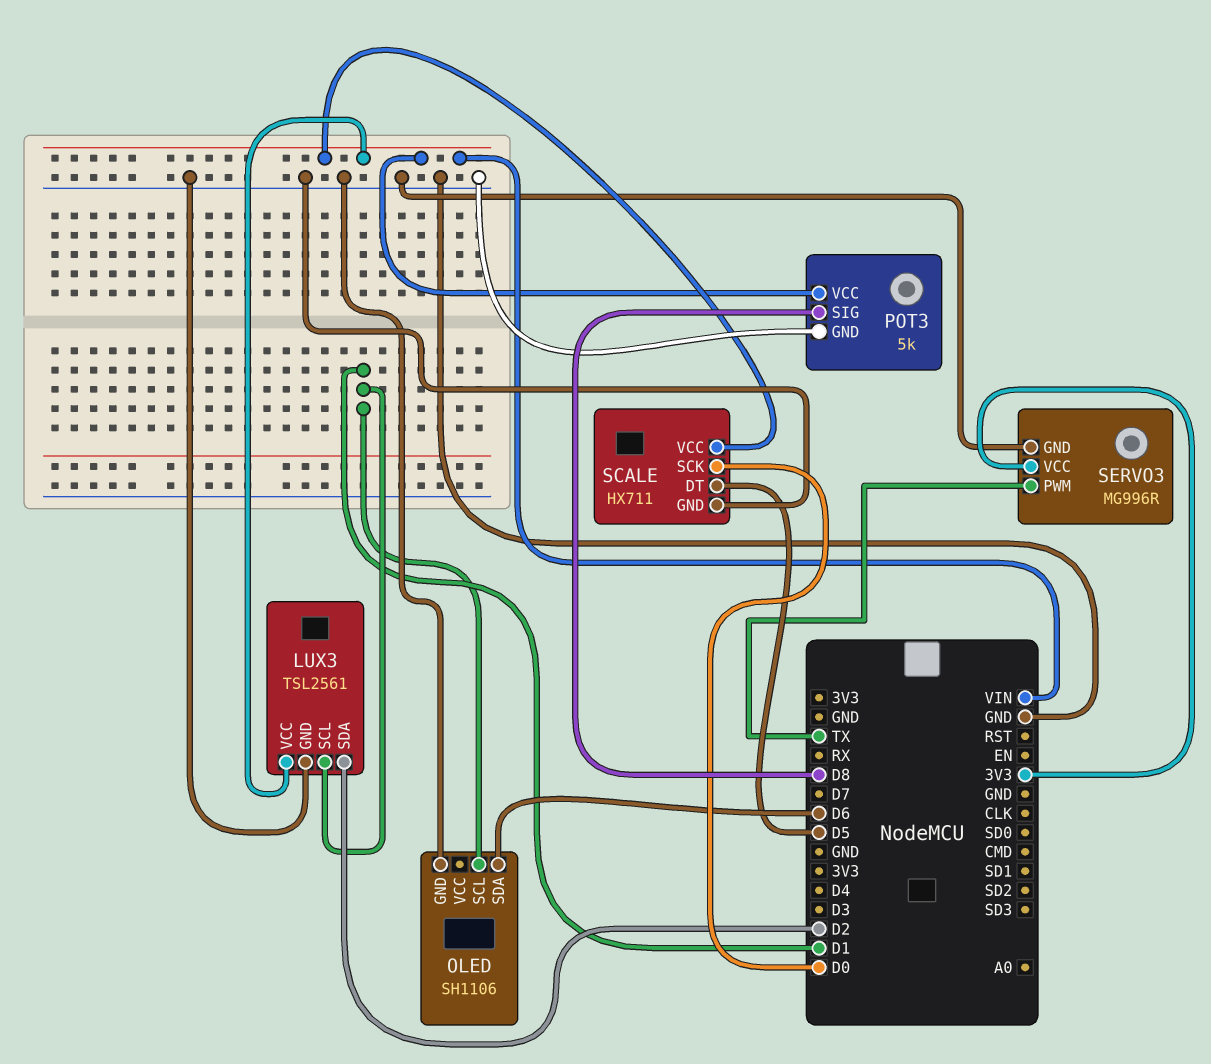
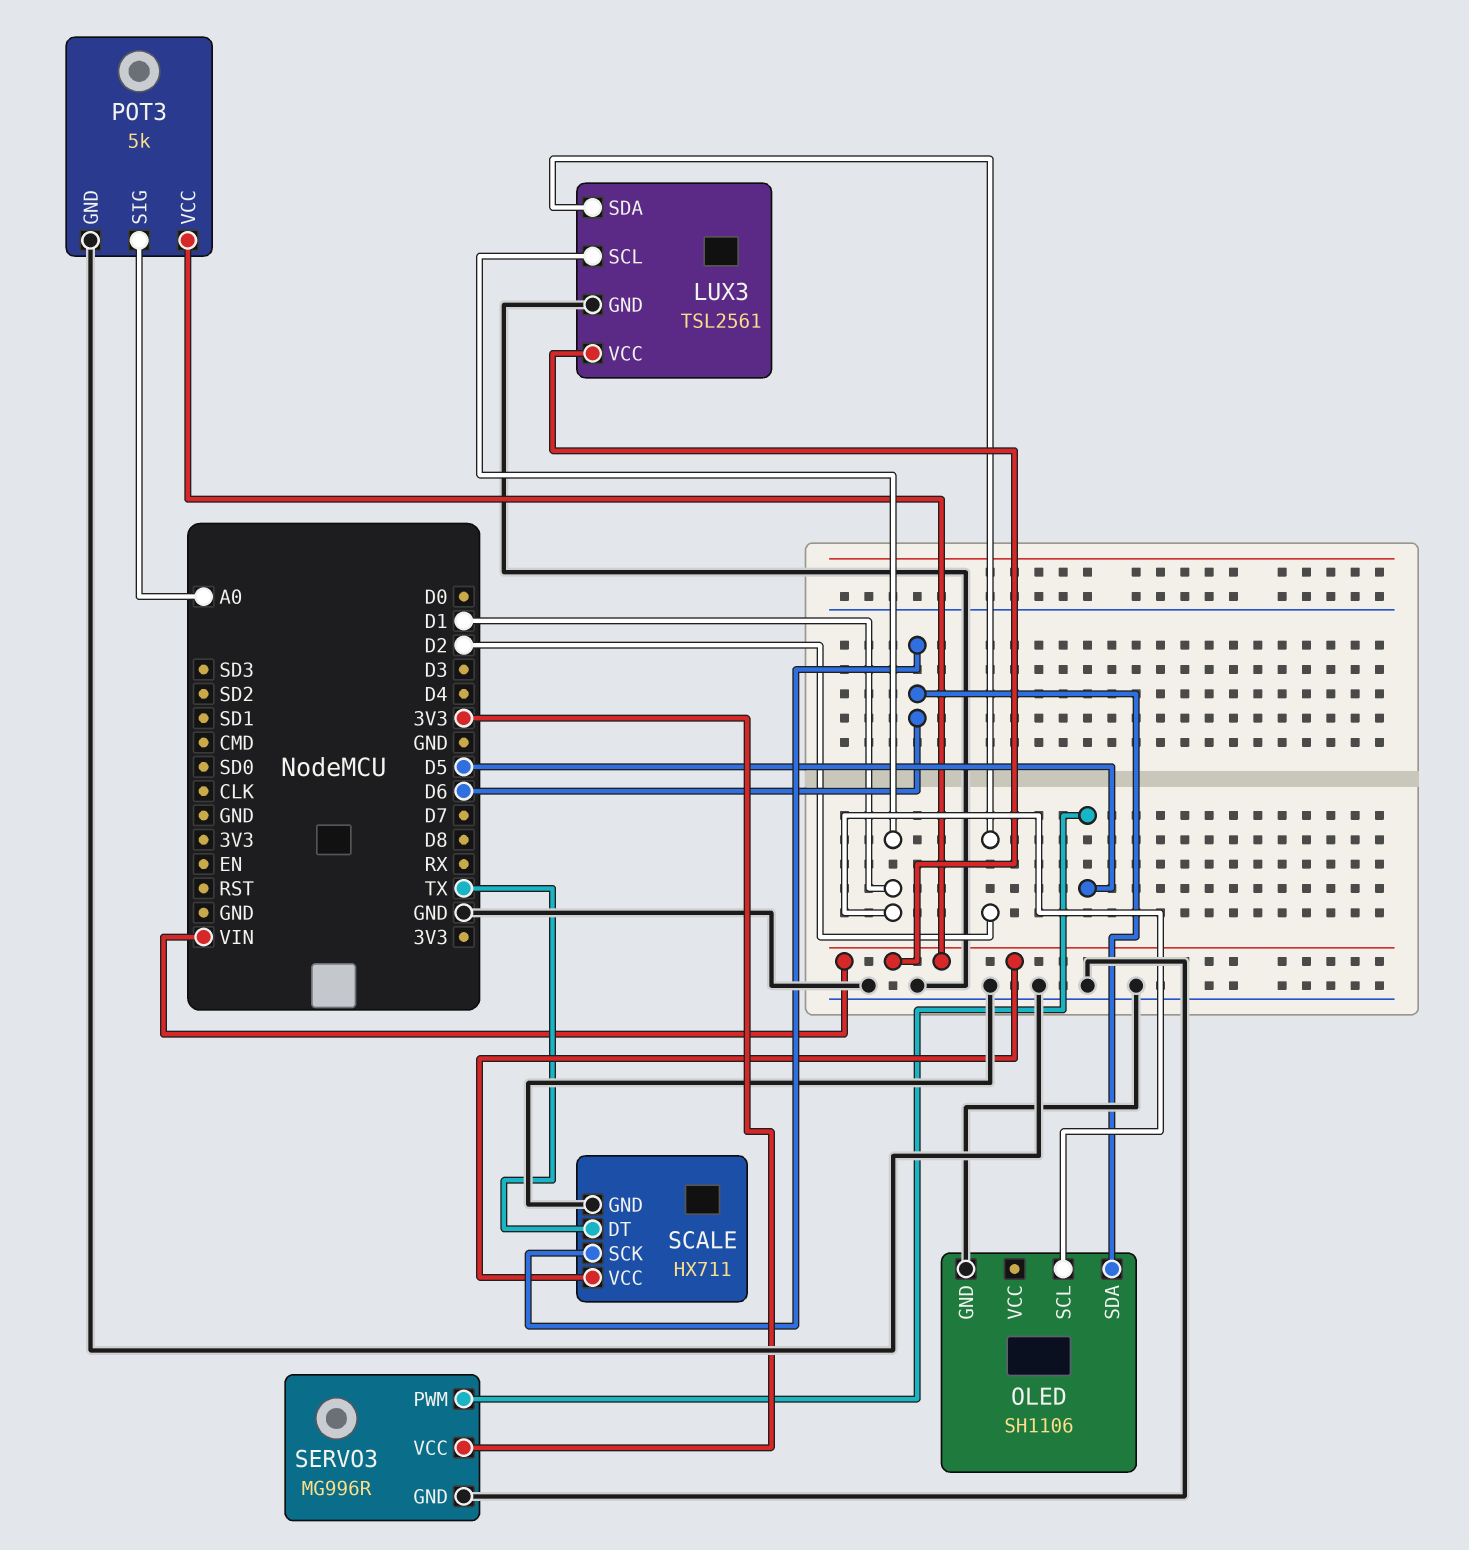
POT3 pin SIG: D8 -> A0
SCALE pin DT: D5 -> TX
SCALE pin SCK: D0 -> D6
SERVO3 pin PWM: TX -> D5

